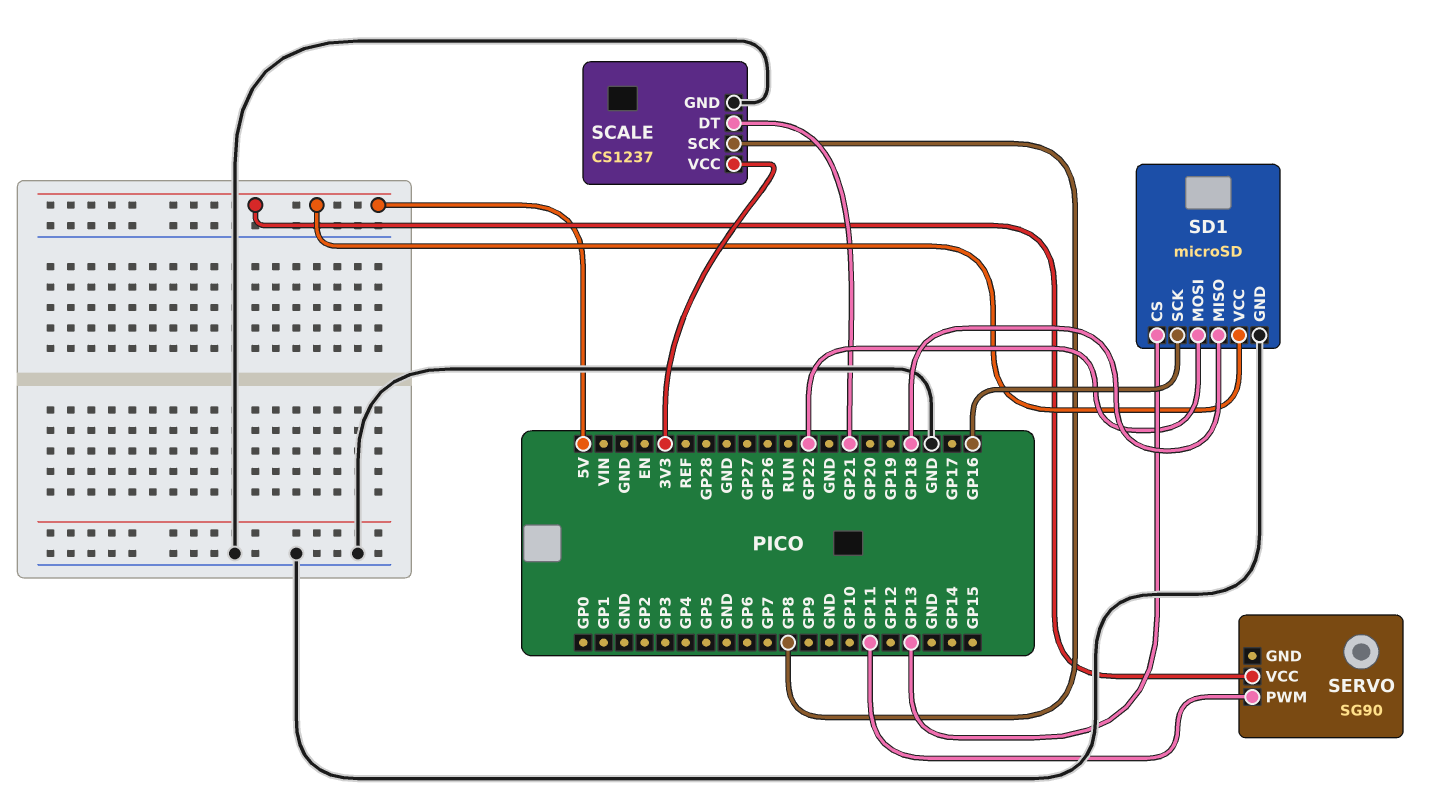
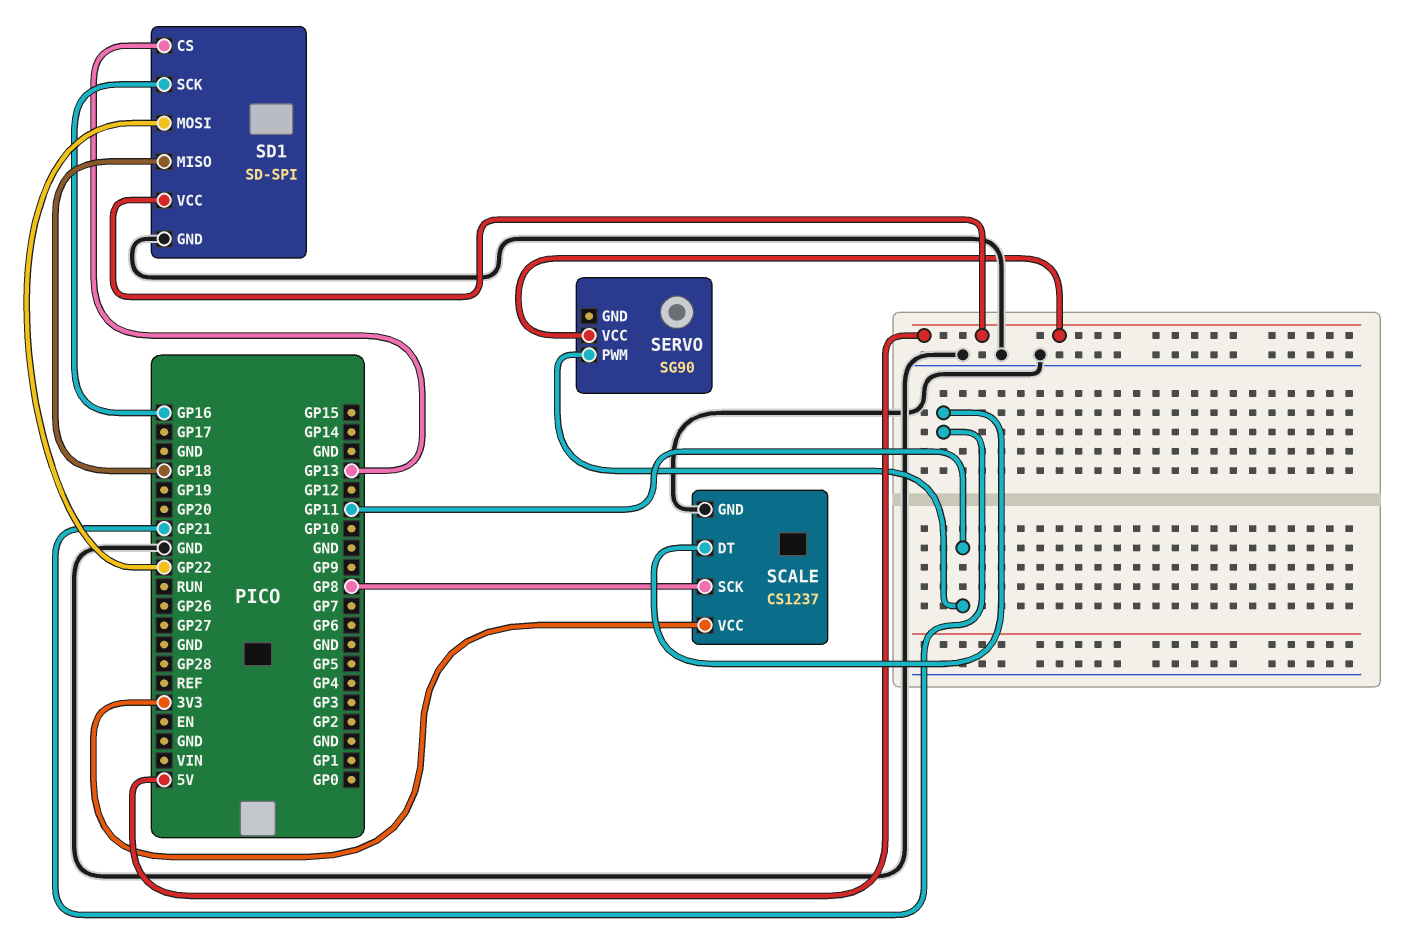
SD1: microSD -> SD-SPI

